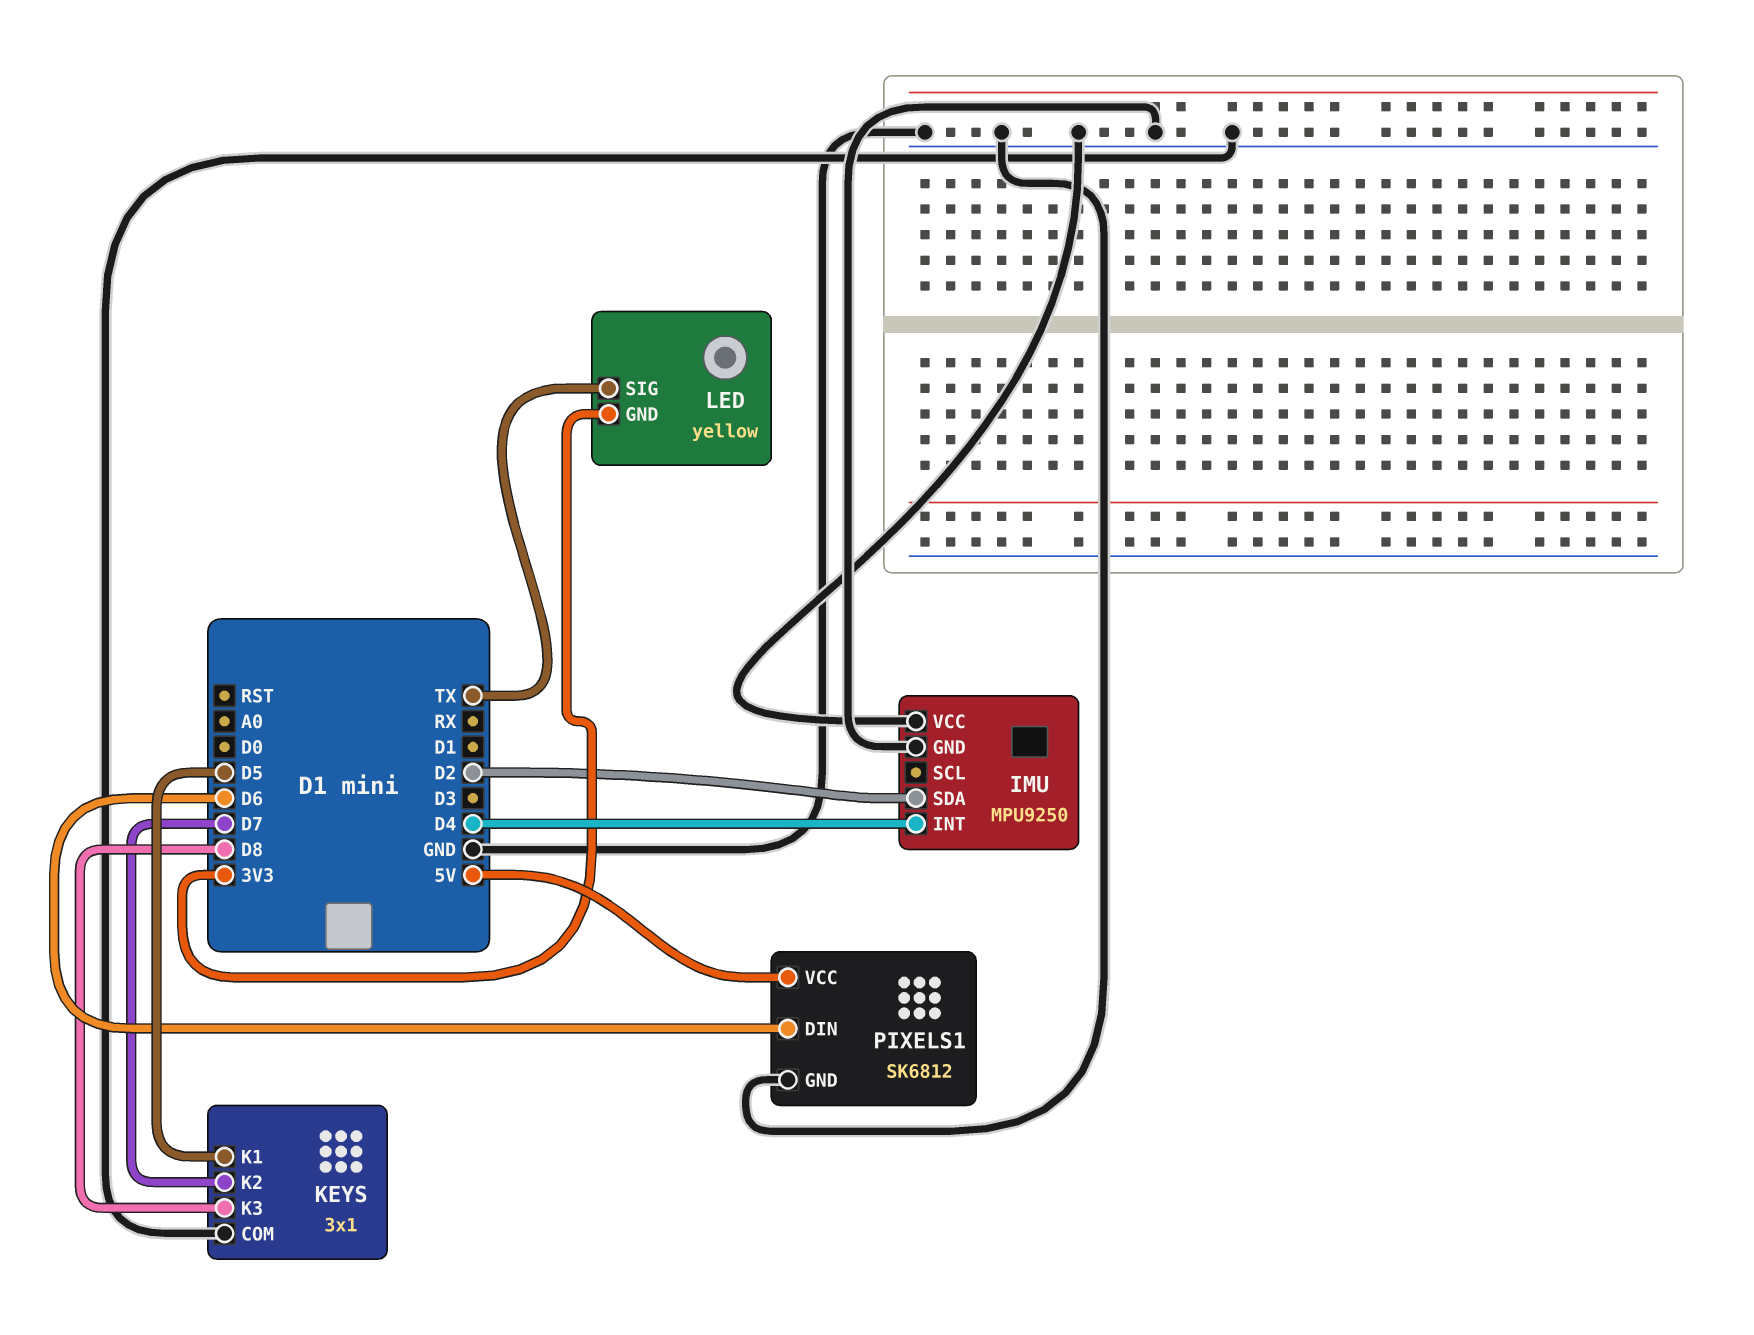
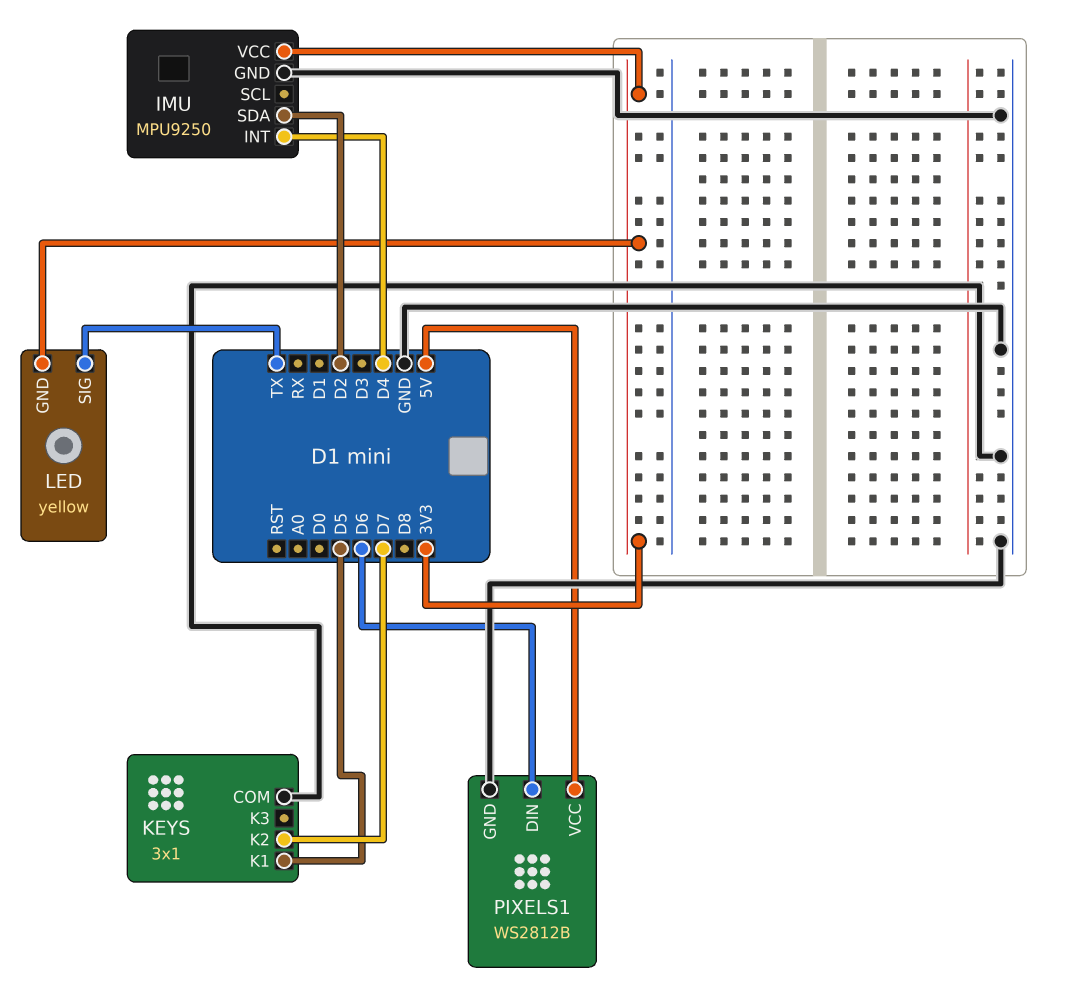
IMU pin VCC: GND -> 3V3
KEYS pin K3: D8 -> none
PIXELS1: SK6812 -> WS2812B

